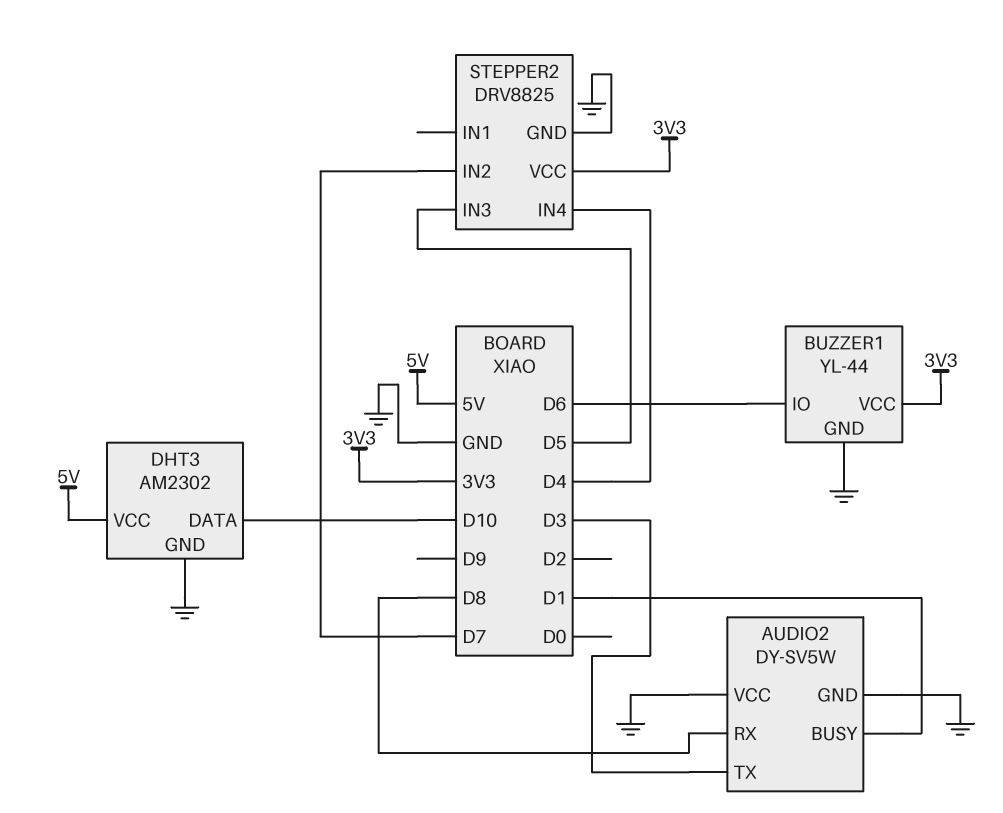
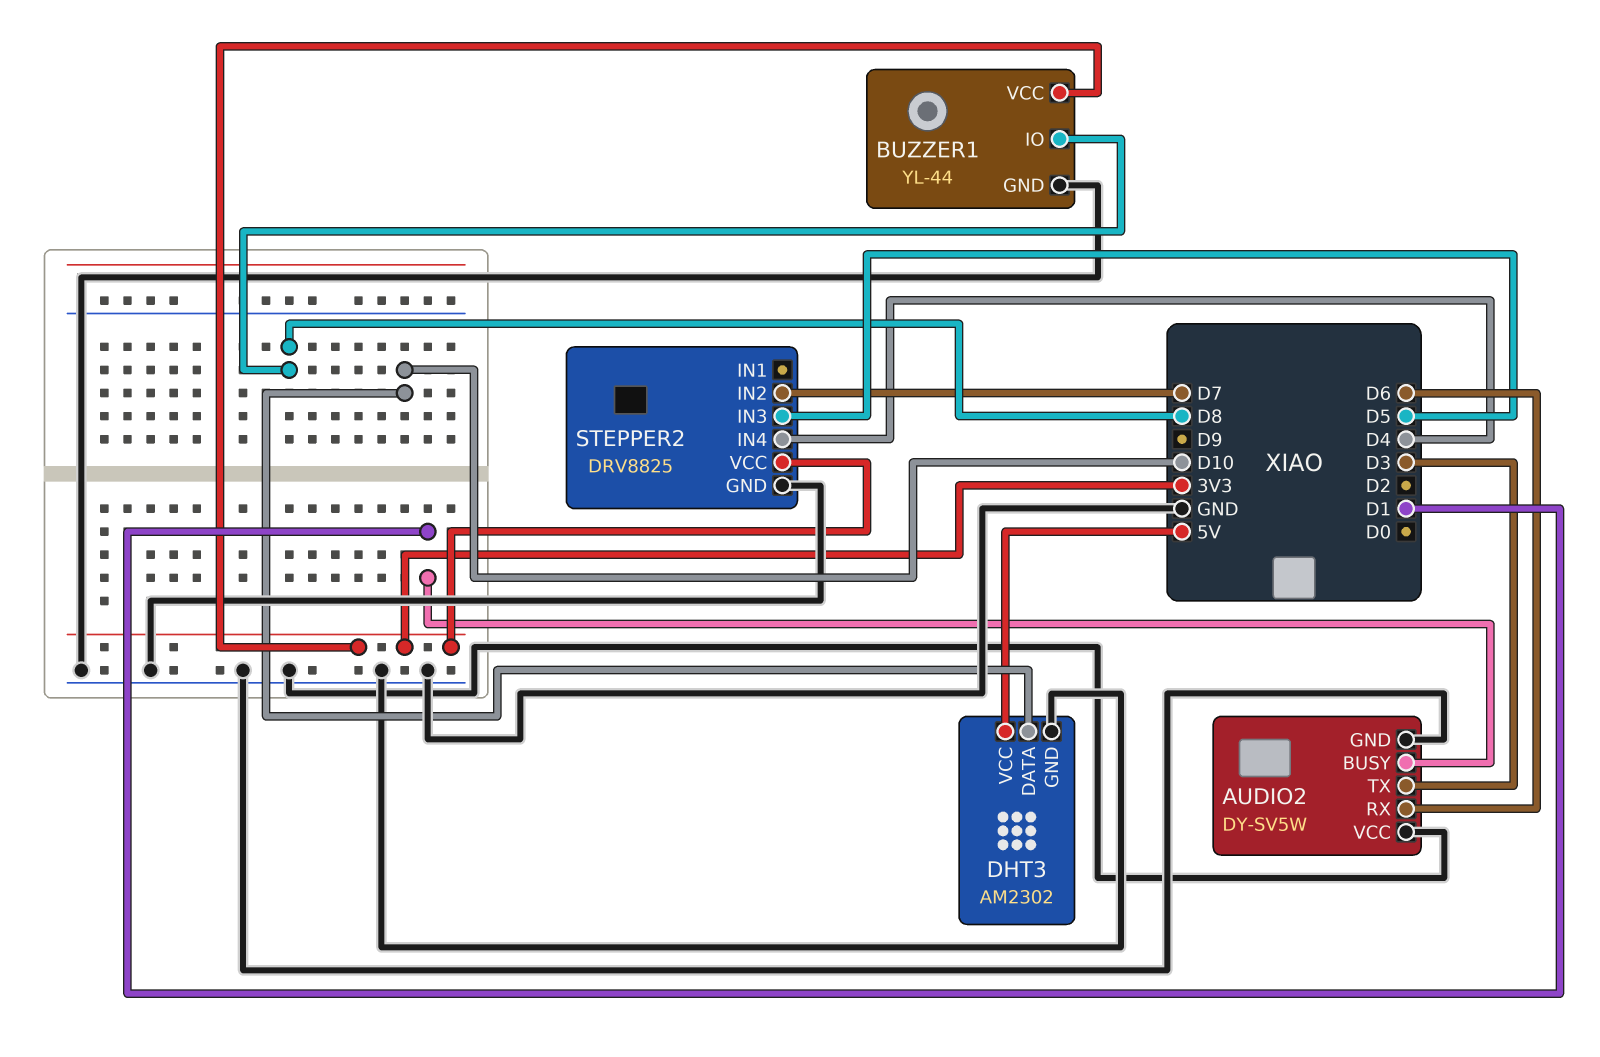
AUDIO2 pin RX: D8 -> D6
BUZZER1 pin IO: D6 -> D8

